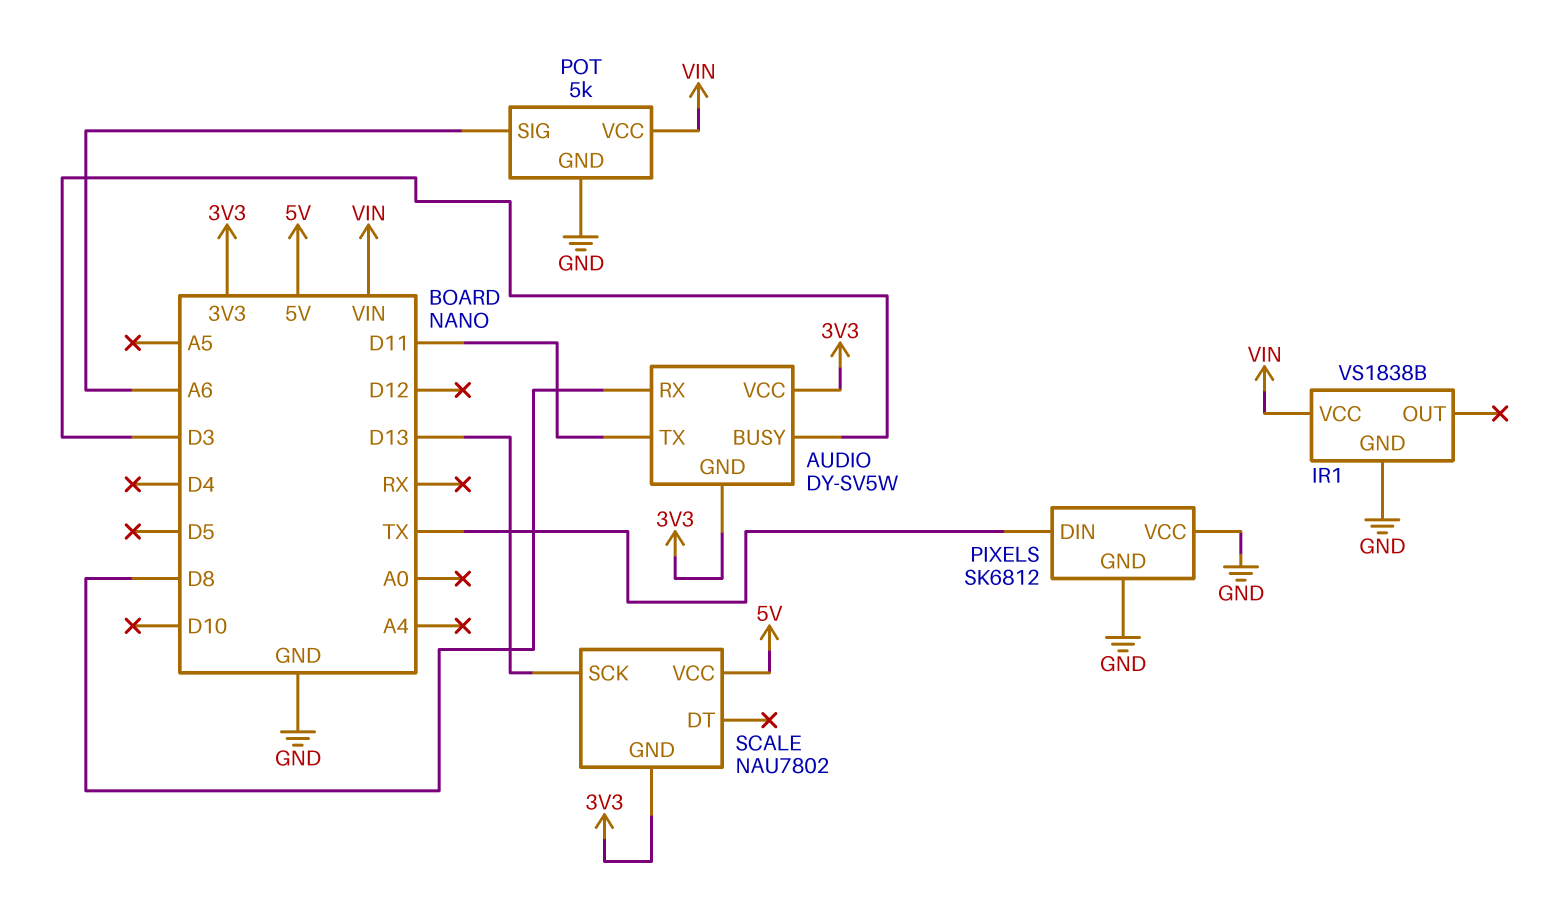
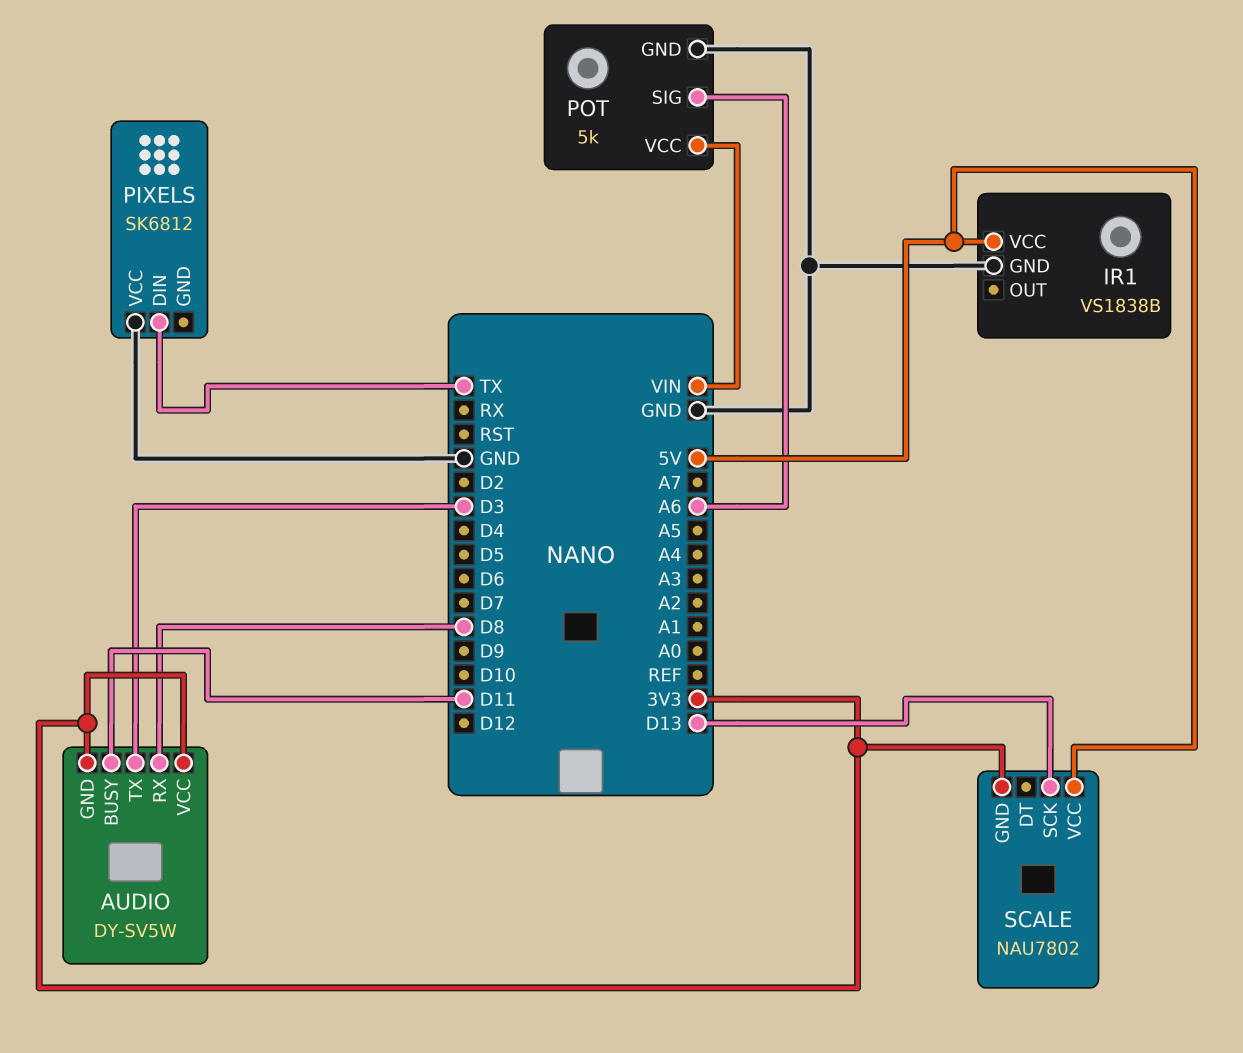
AUDIO pin BUSY: D3 -> D11
AUDIO pin TX: D11 -> D3
IR1 pin VCC: VIN -> 5V
PIXELS pin GND: GND -> none

